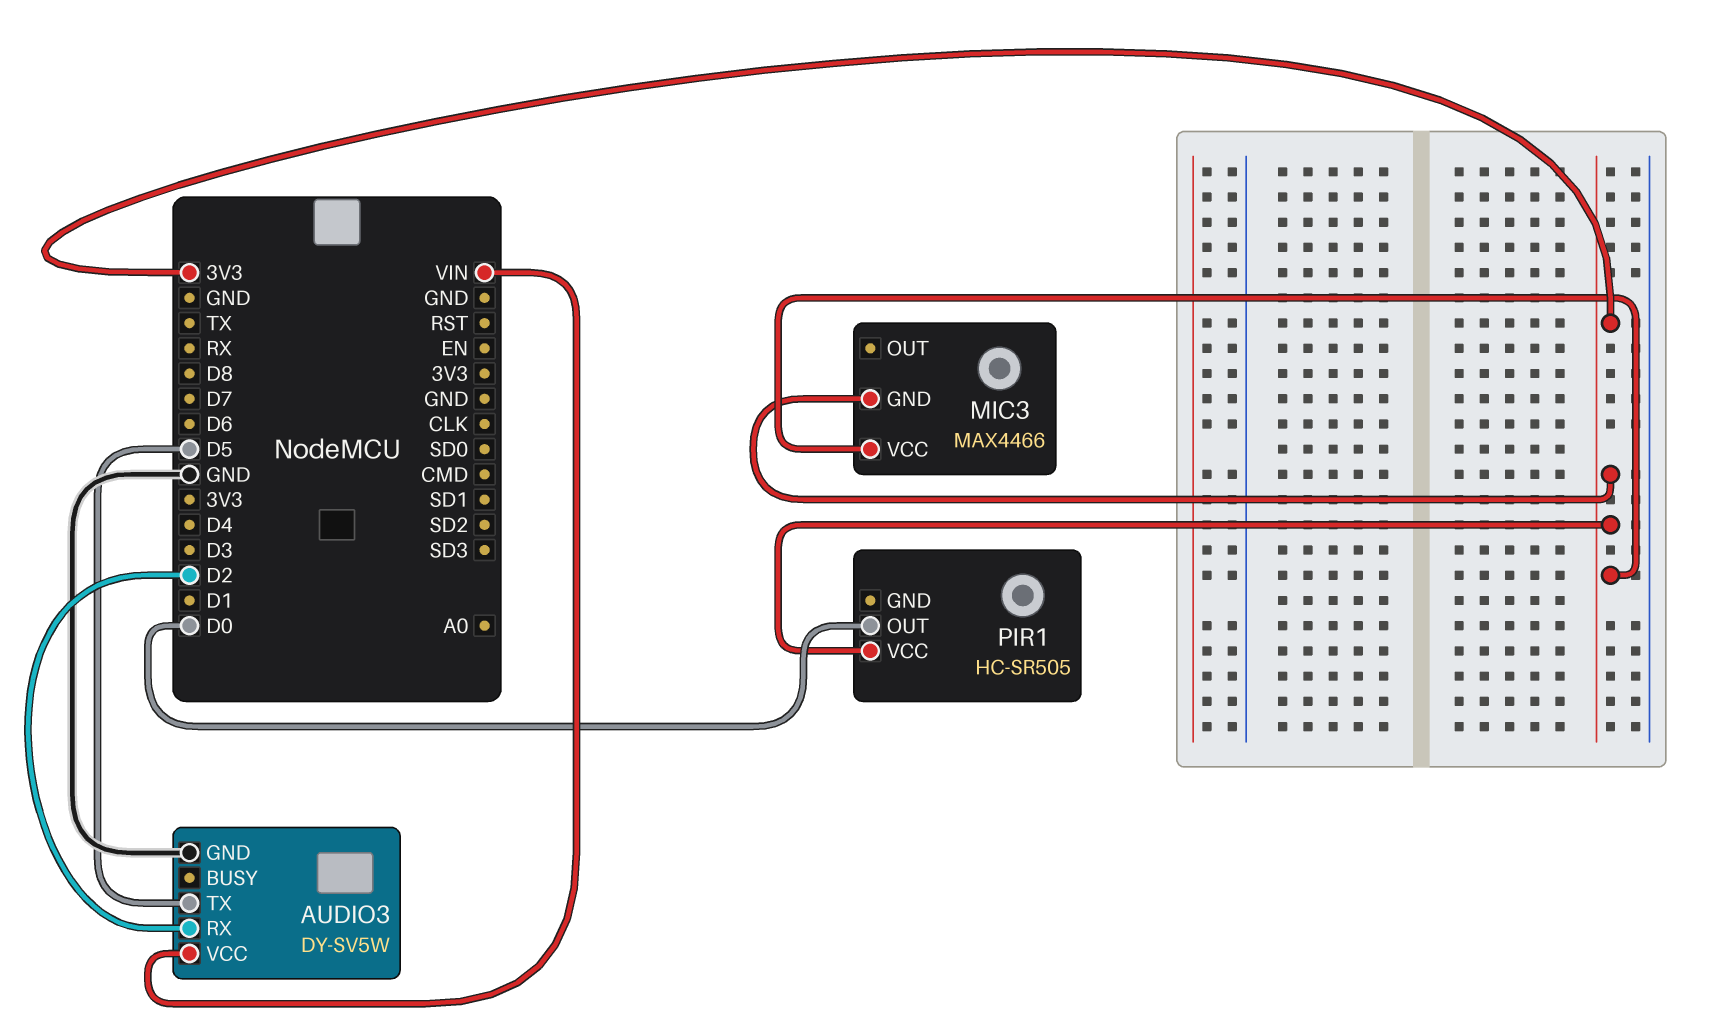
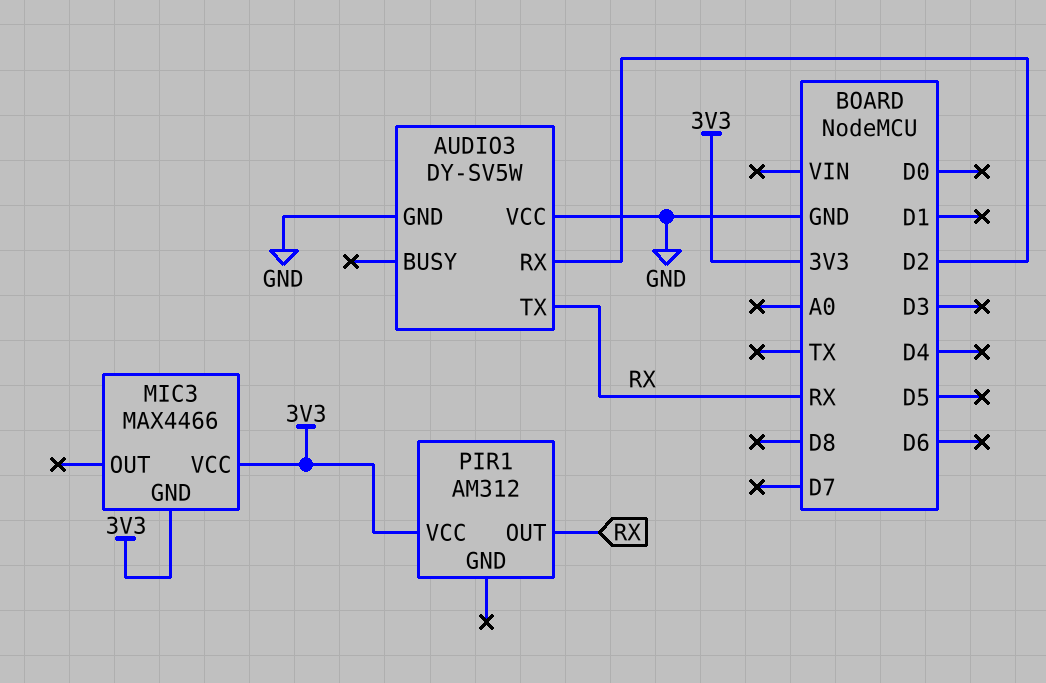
AUDIO3 pin TX: D5 -> RX
AUDIO3 pin VCC: VIN -> GND
PIR1: HC-SR505 -> AM312
PIR1 pin OUT: D0 -> RX

